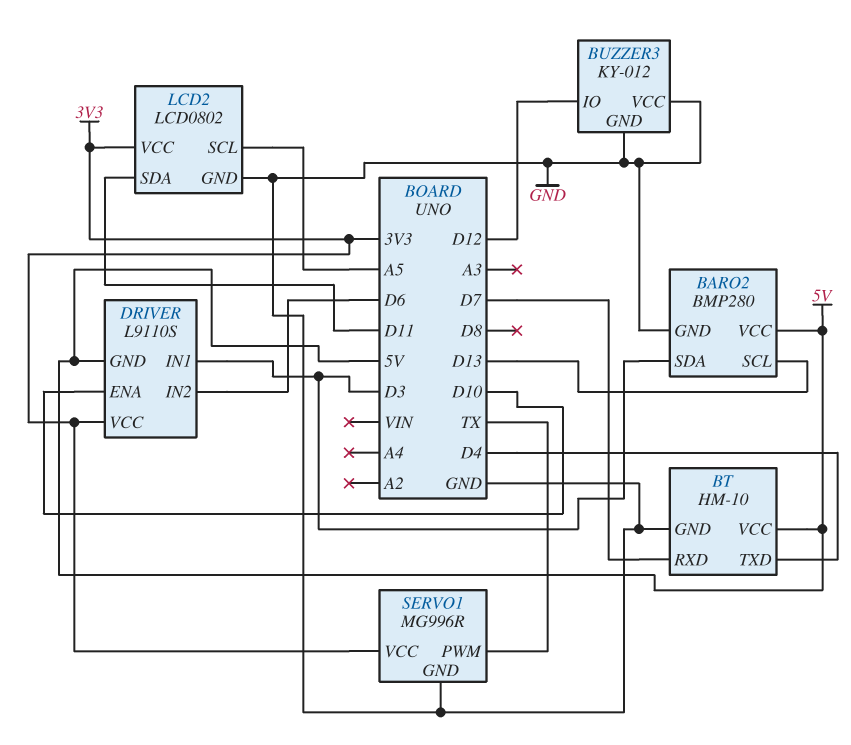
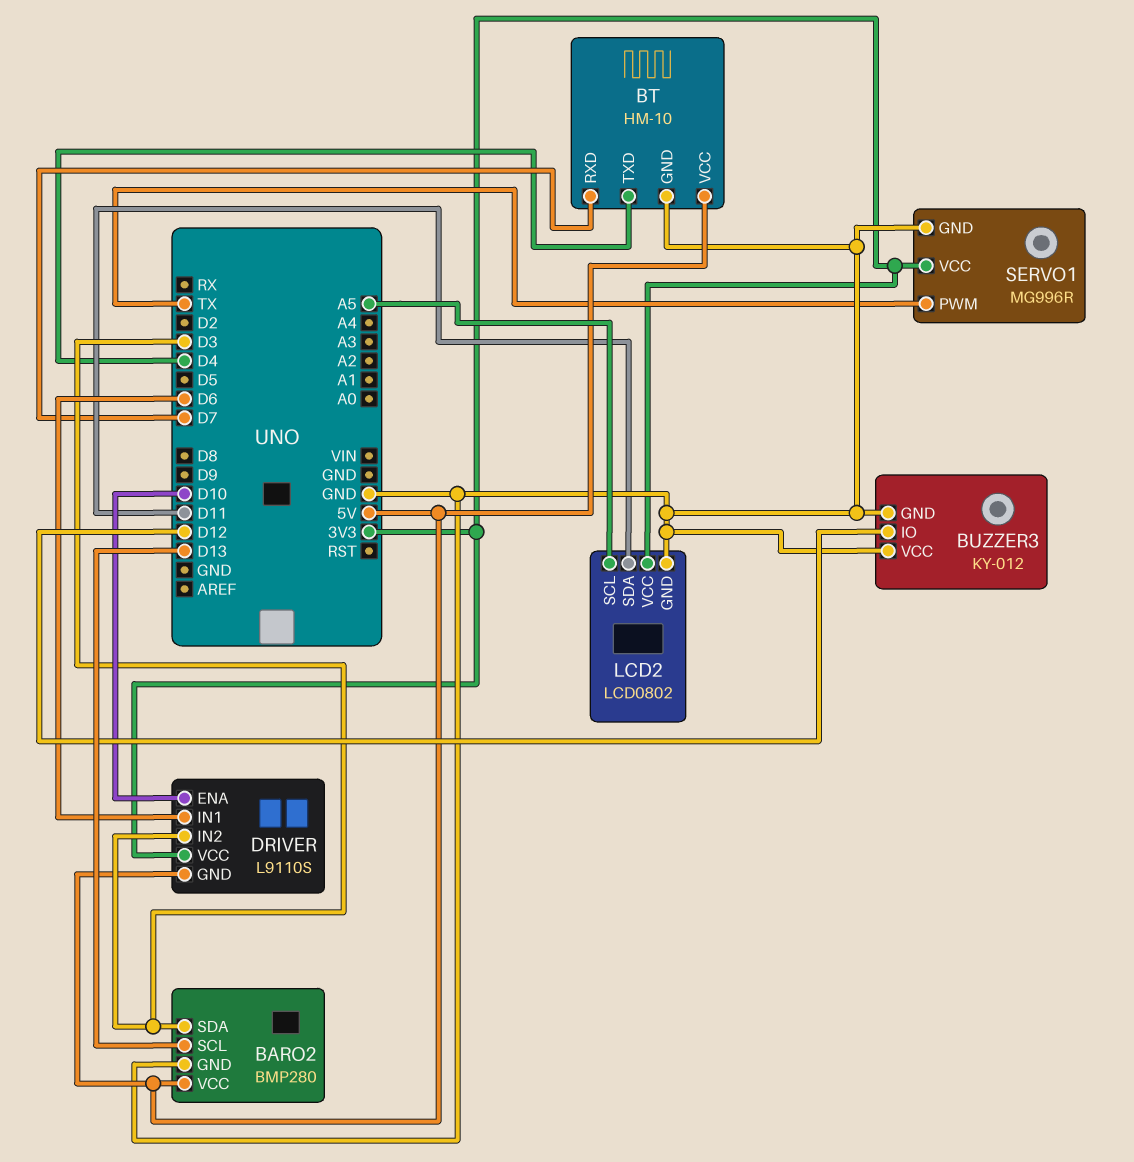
DRIVER pin IN1: D3 -> D6
DRIVER pin IN2: D6 -> D3

